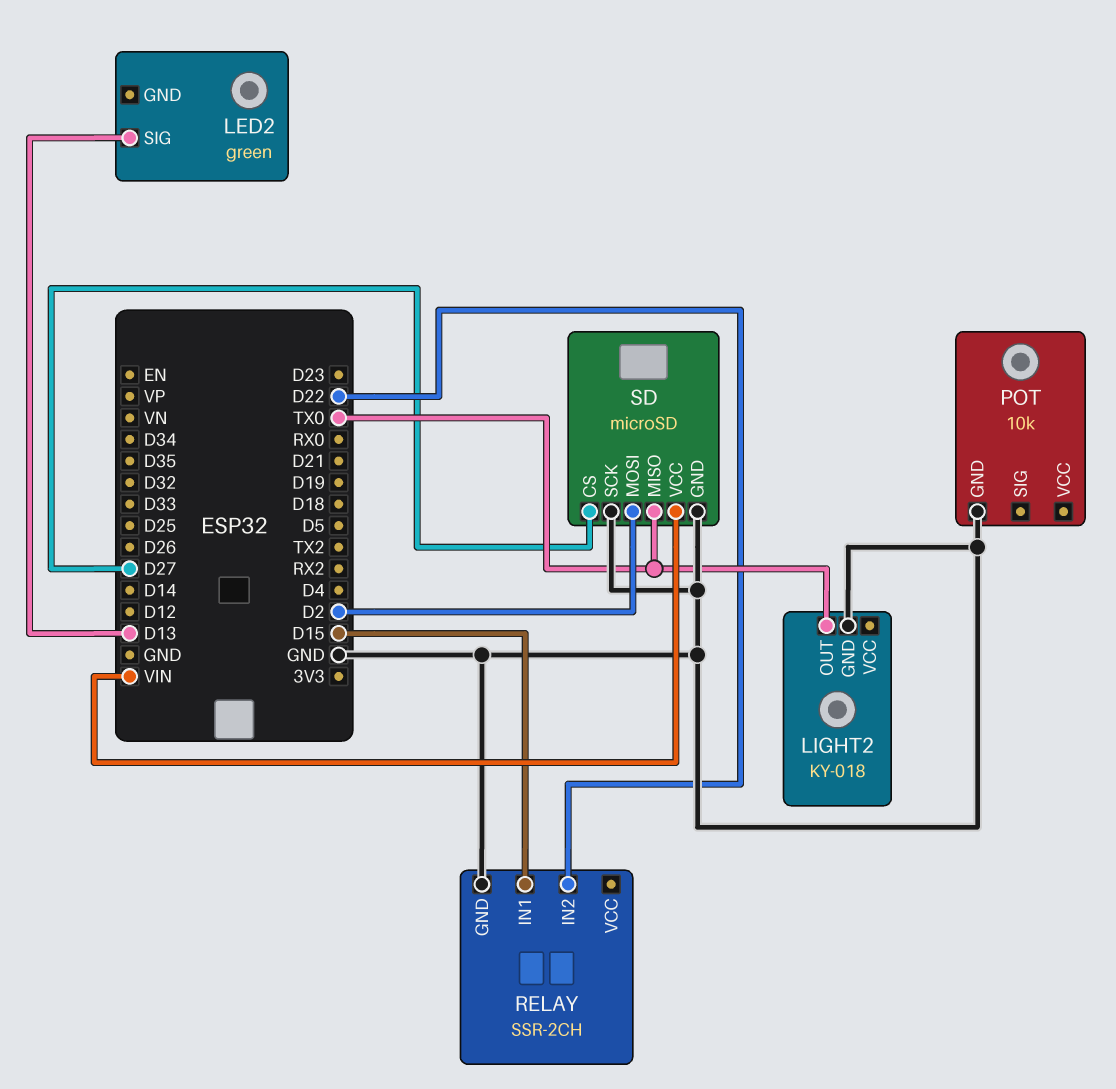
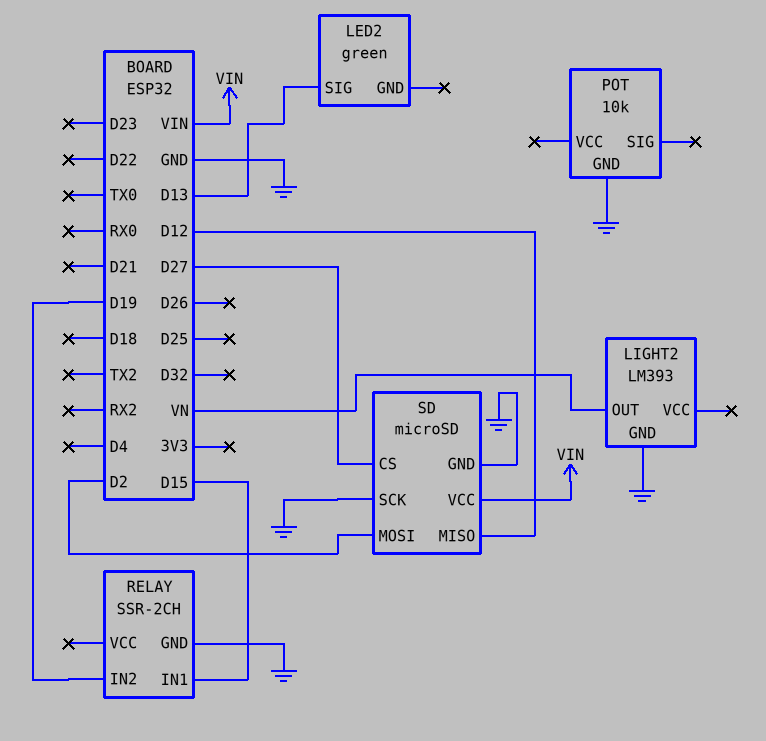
LIGHT2: KY-018 -> LM393
LIGHT2 pin OUT: TX0 -> VN
RELAY pin IN2: D22 -> D19
SD pin MISO: TX0 -> D12

